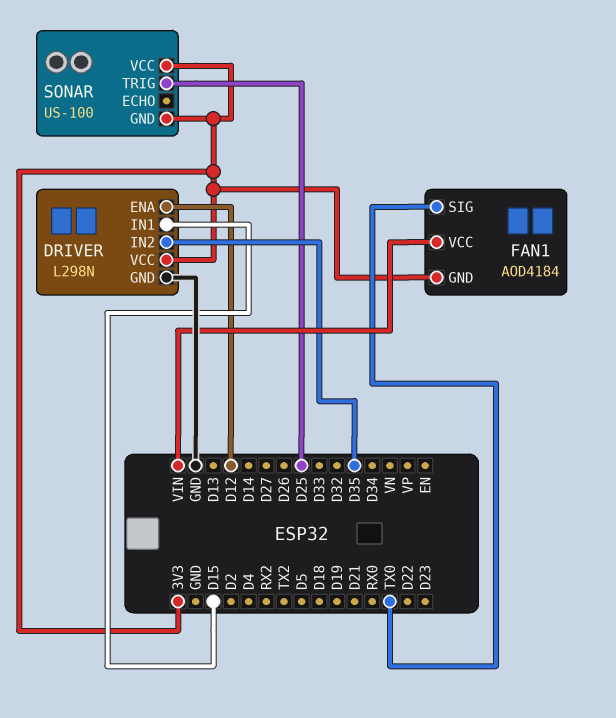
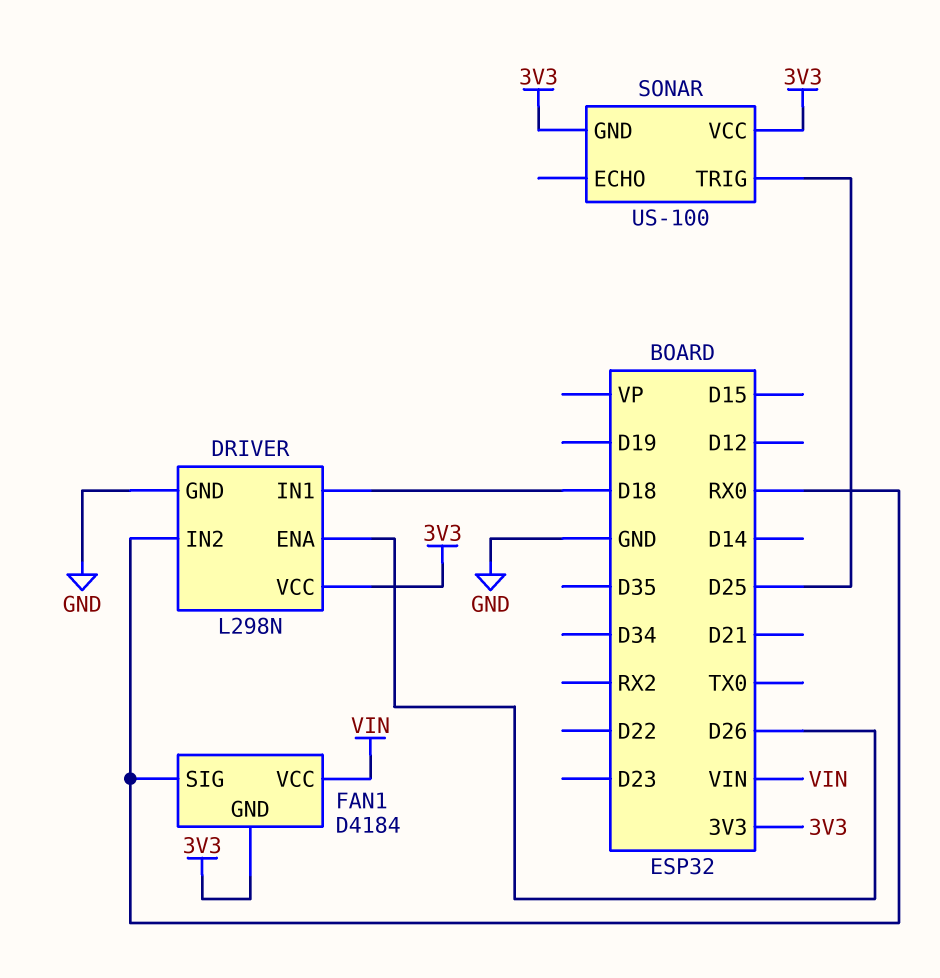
DRIVER pin ENA: D12 -> D26
DRIVER pin IN1: D15 -> D18
DRIVER pin IN2: D35 -> RX0
FAN1: AOD4184 -> D4184
FAN1 pin SIG: TX0 -> RX0

